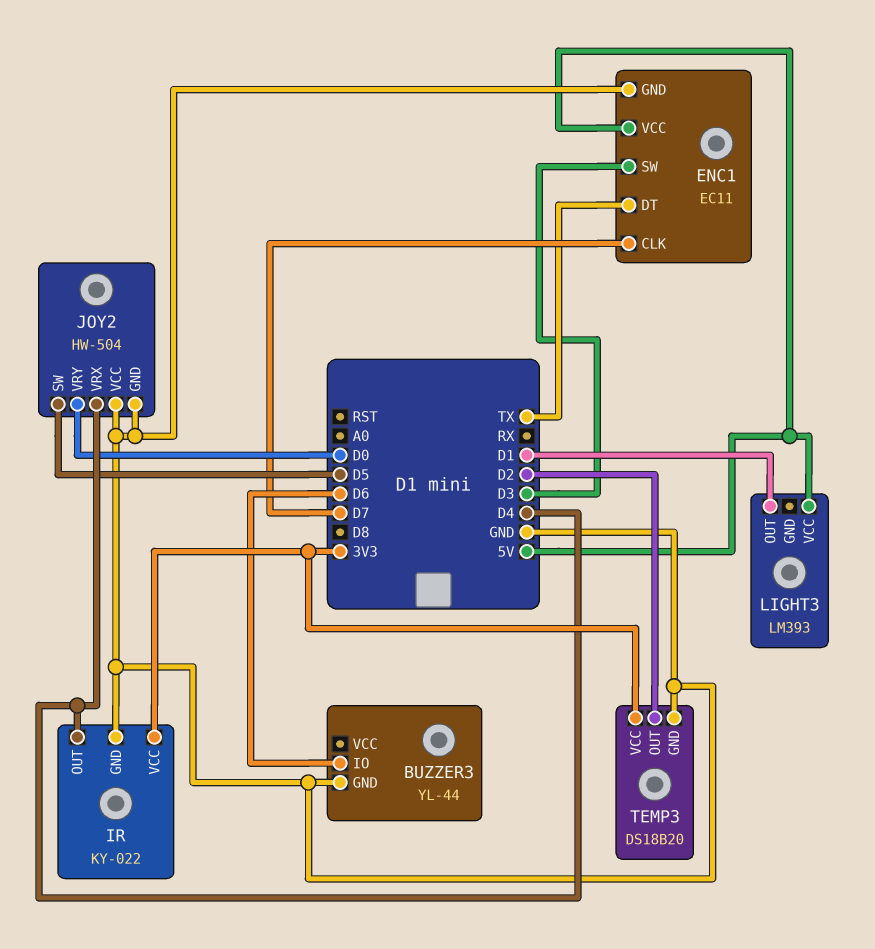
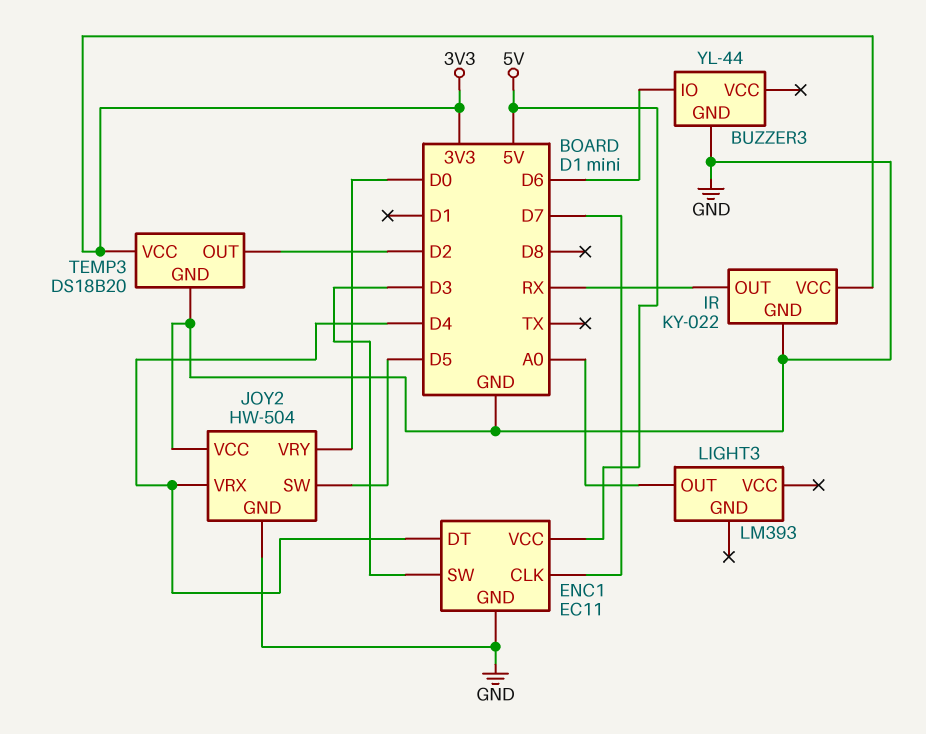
ENC1 pin DT: TX -> D4
IR pin OUT: D4 -> RX
LIGHT3 pin OUT: D1 -> A0
LIGHT3 pin VCC: 5V -> none

